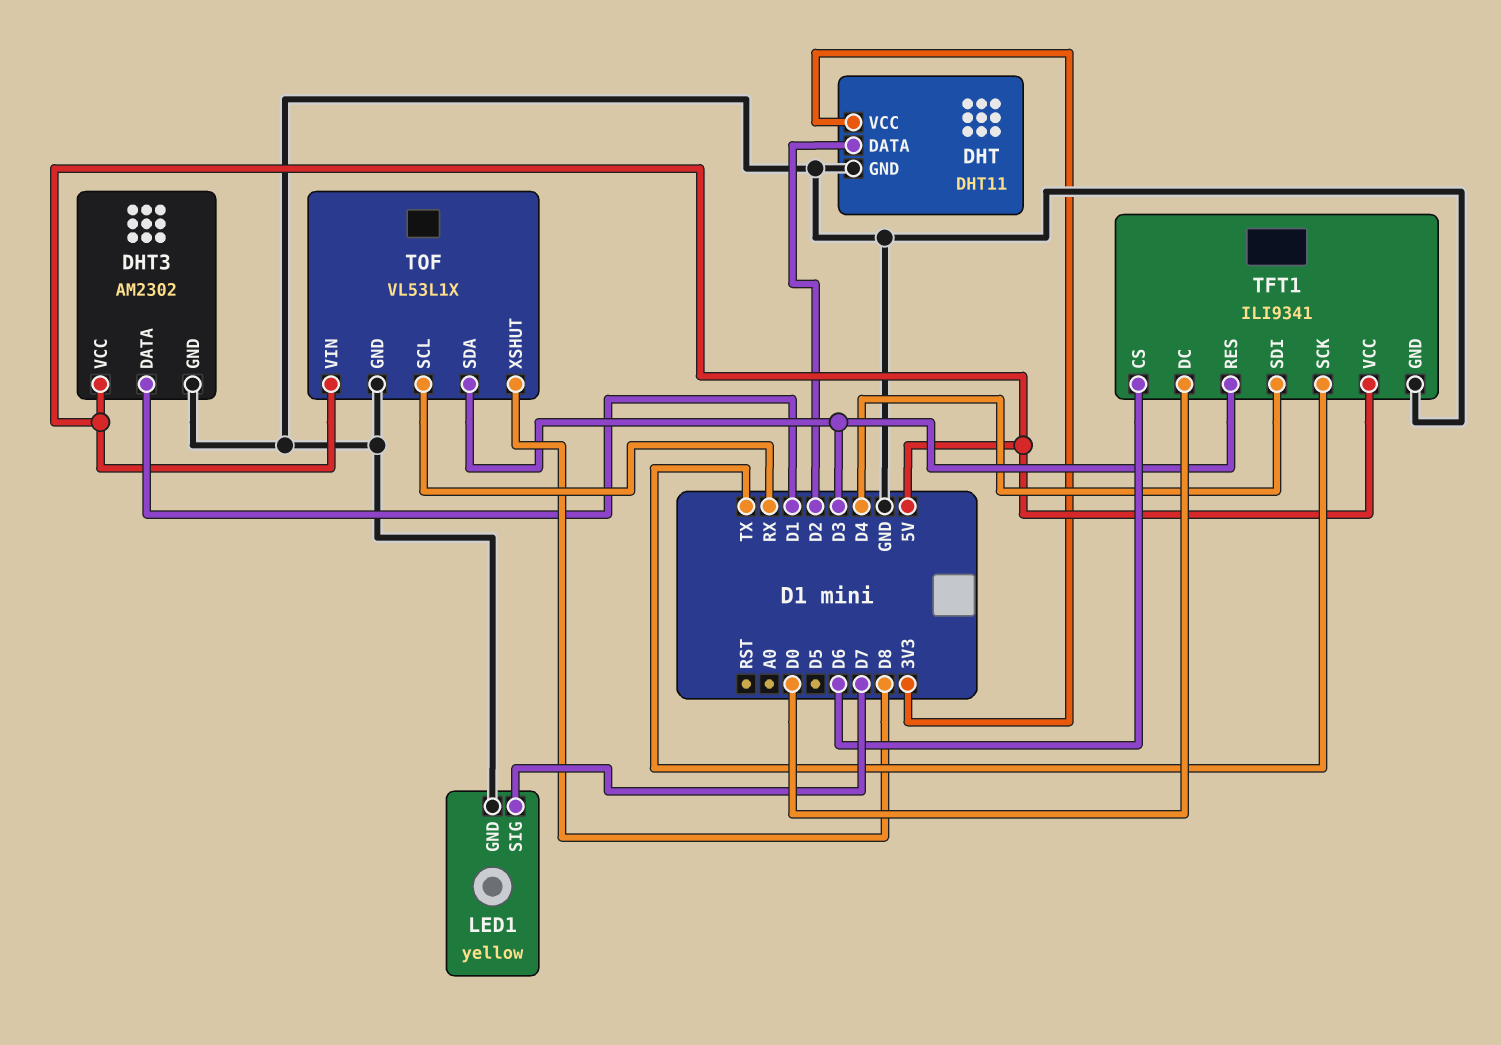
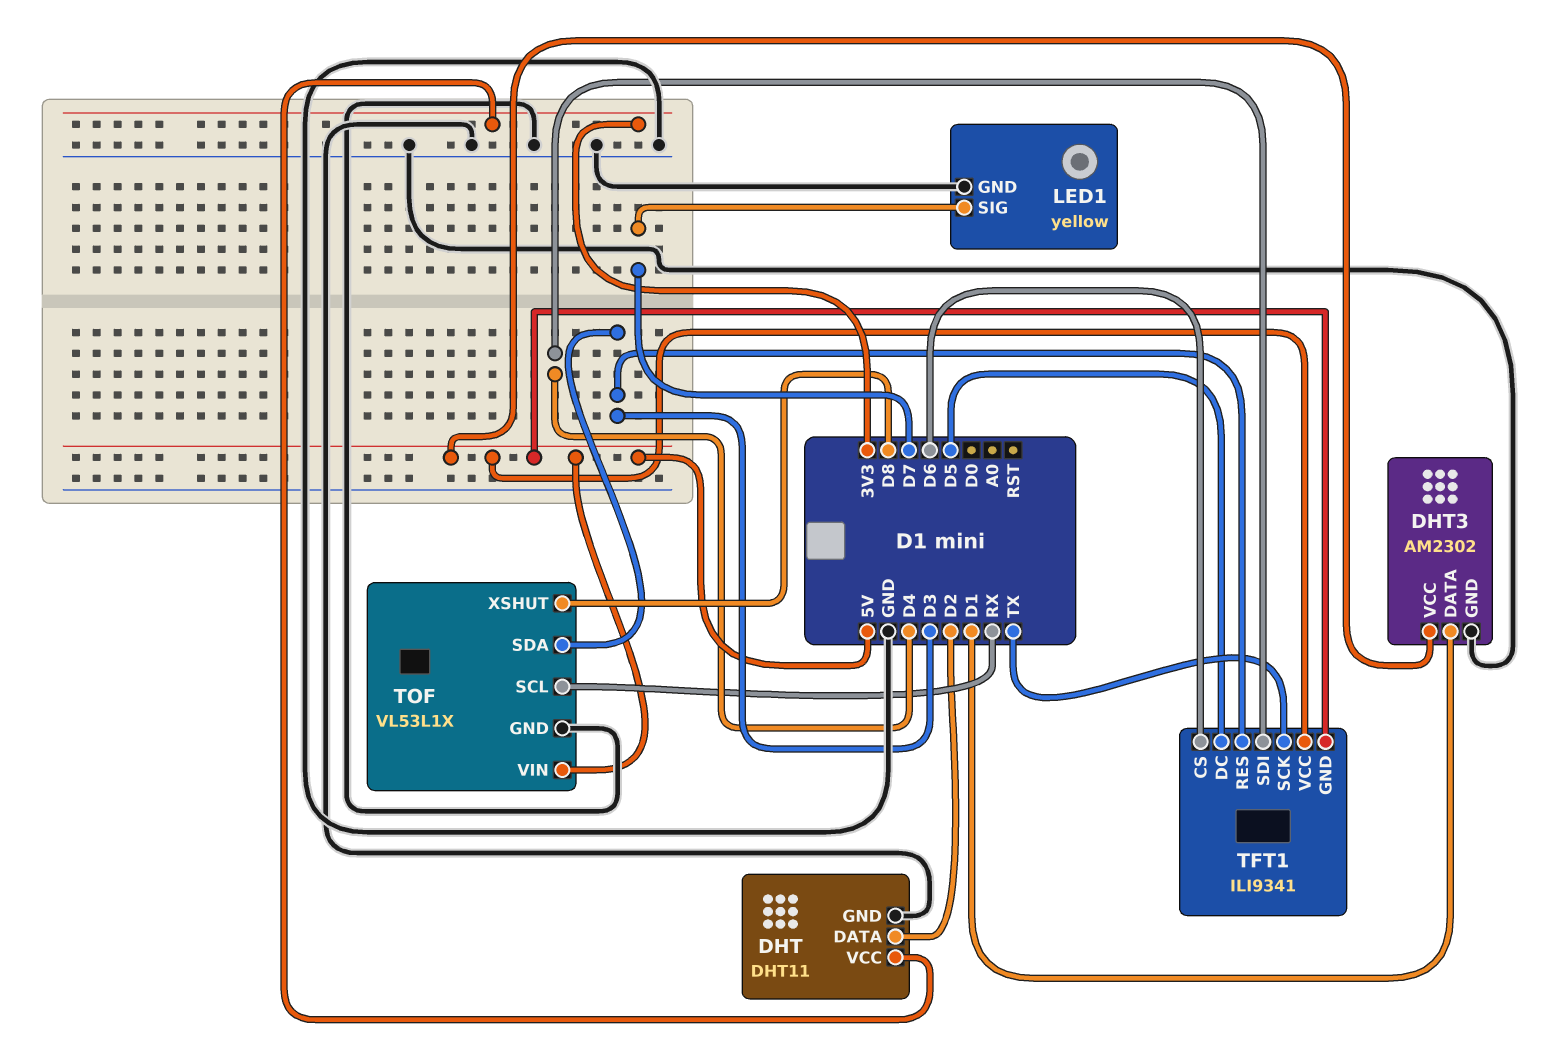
TFT1 pin DC: D0 -> D5
TFT1 pin GND: GND -> 5V

